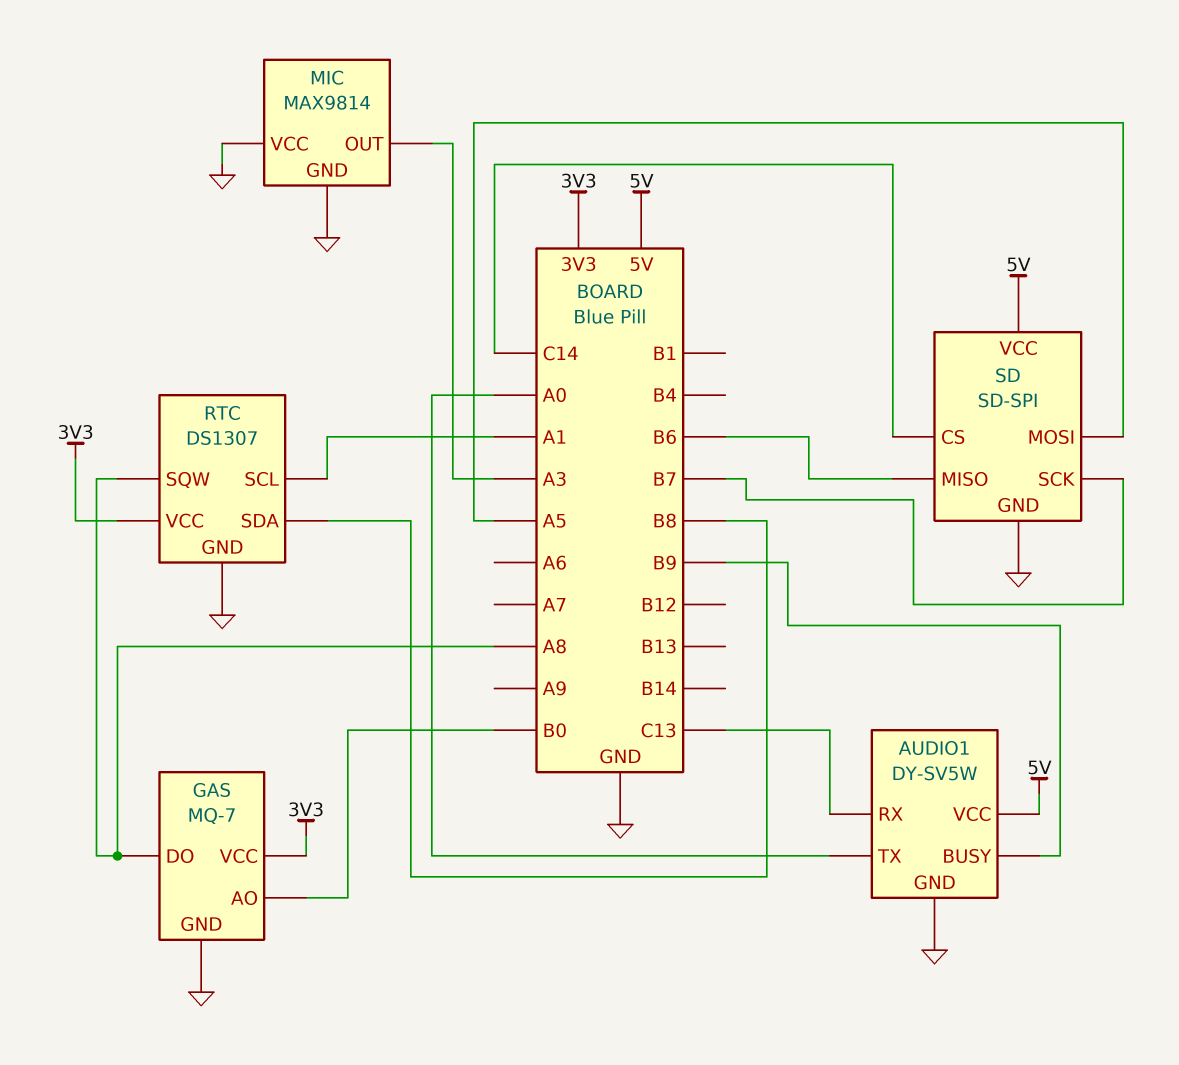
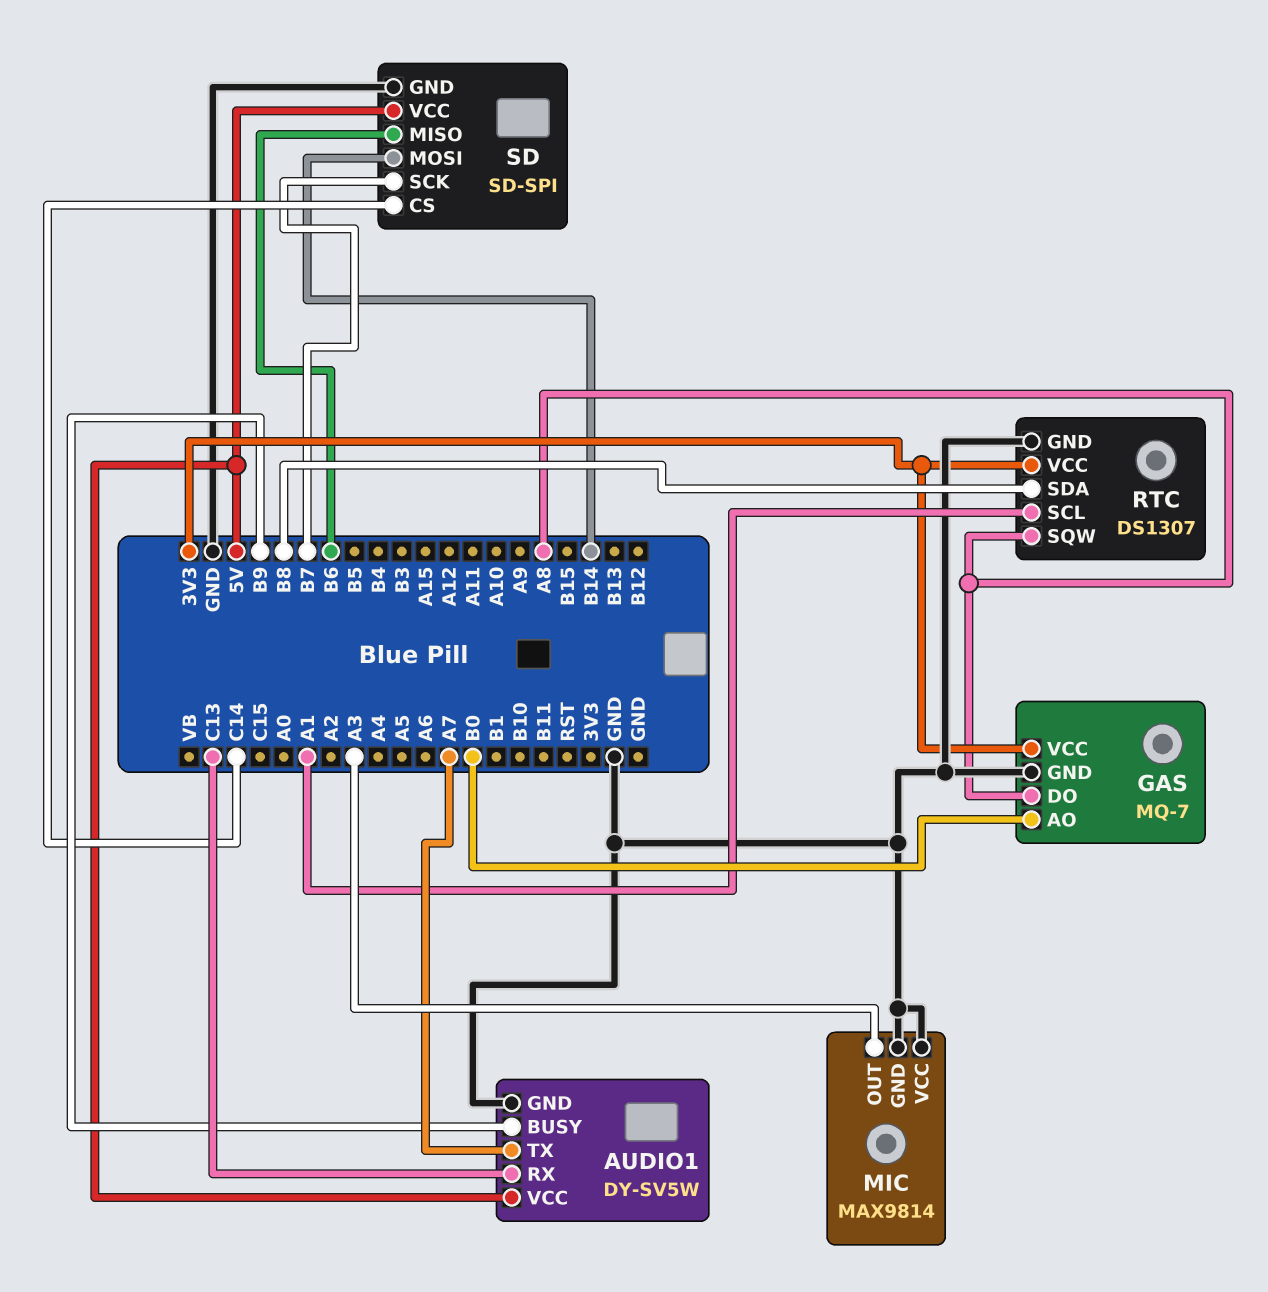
AUDIO1 pin TX: A0 -> A7
SD pin MOSI: A5 -> B14

